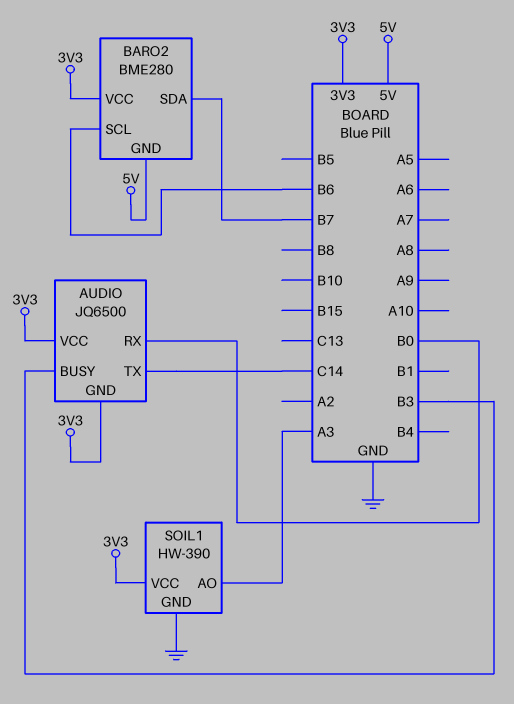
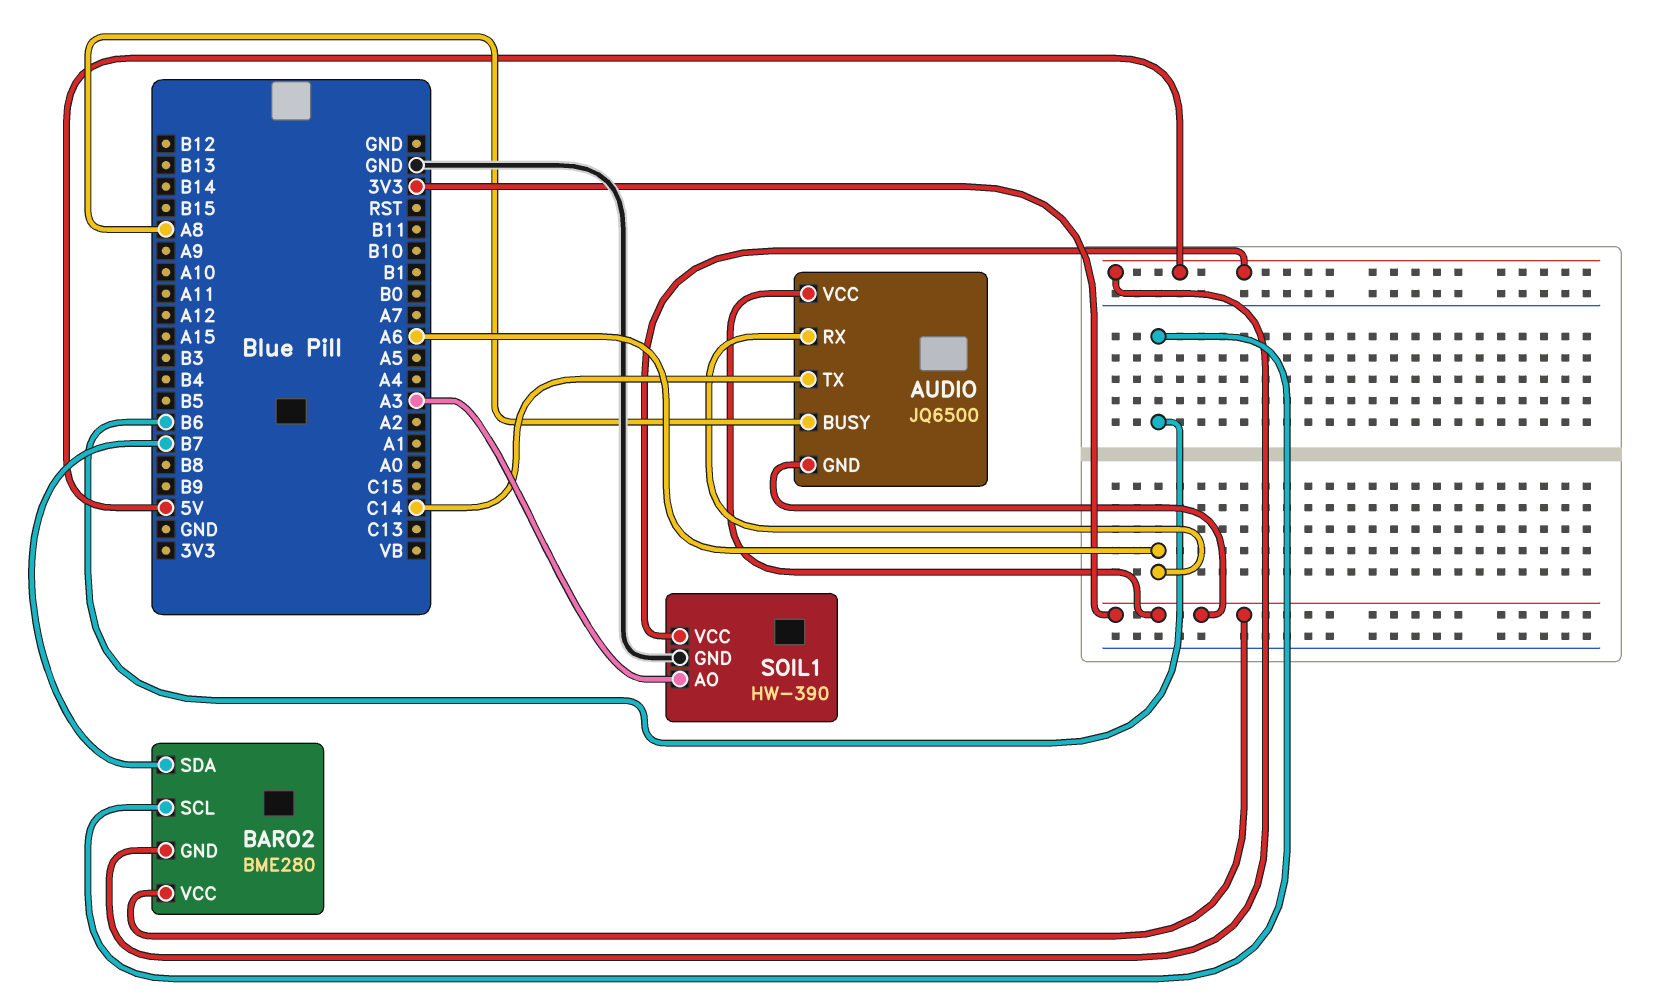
AUDIO pin BUSY: B3 -> A8
AUDIO pin RX: B0 -> A6
SOIL1 pin VCC: 3V3 -> 5V

